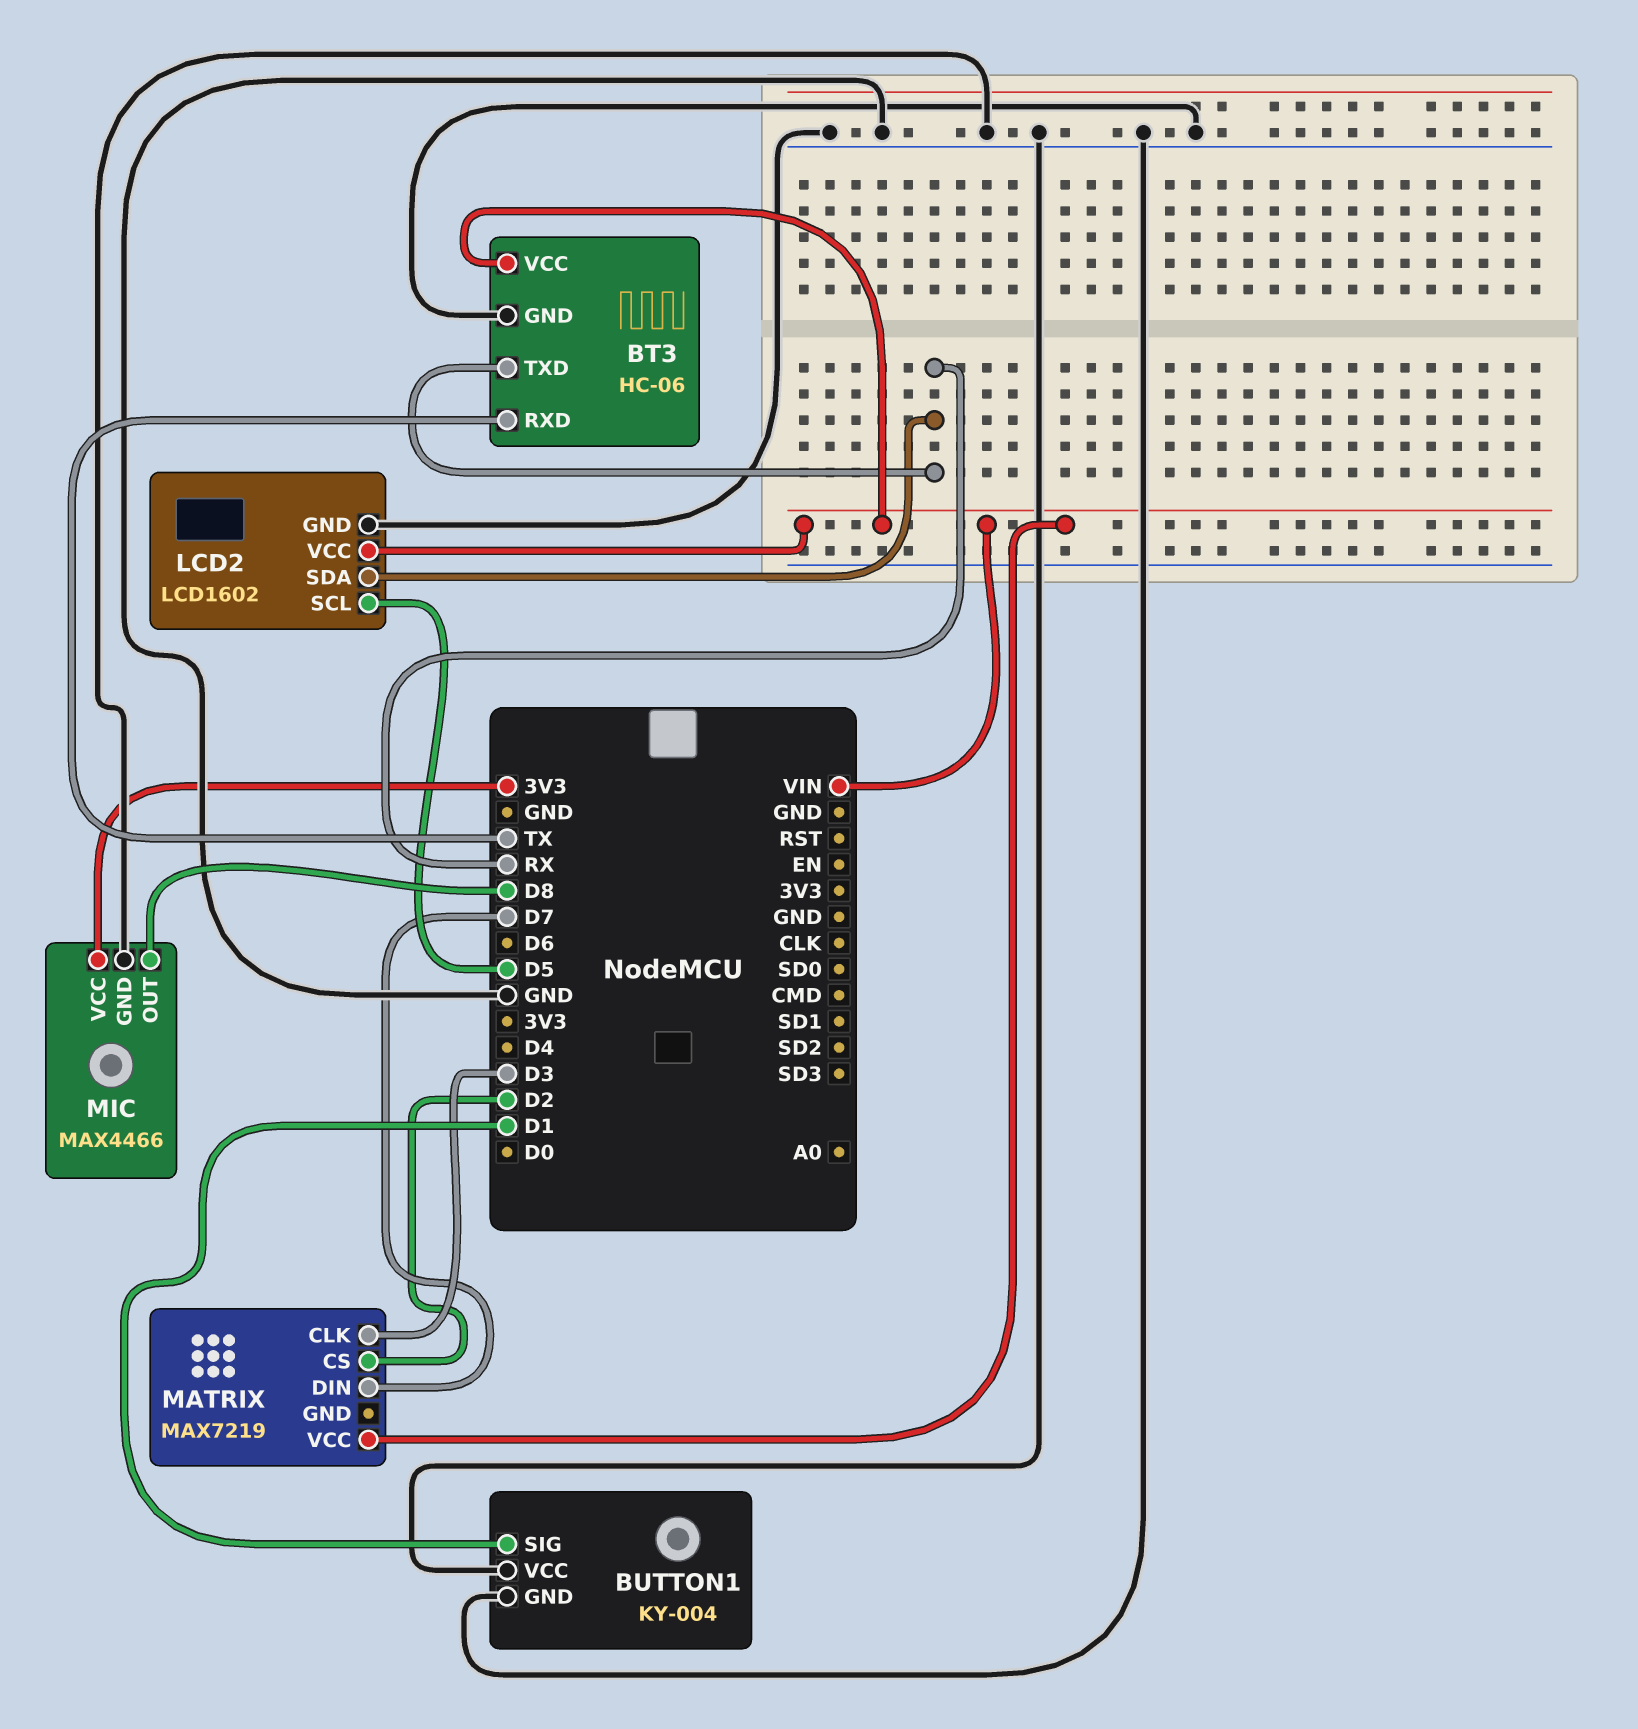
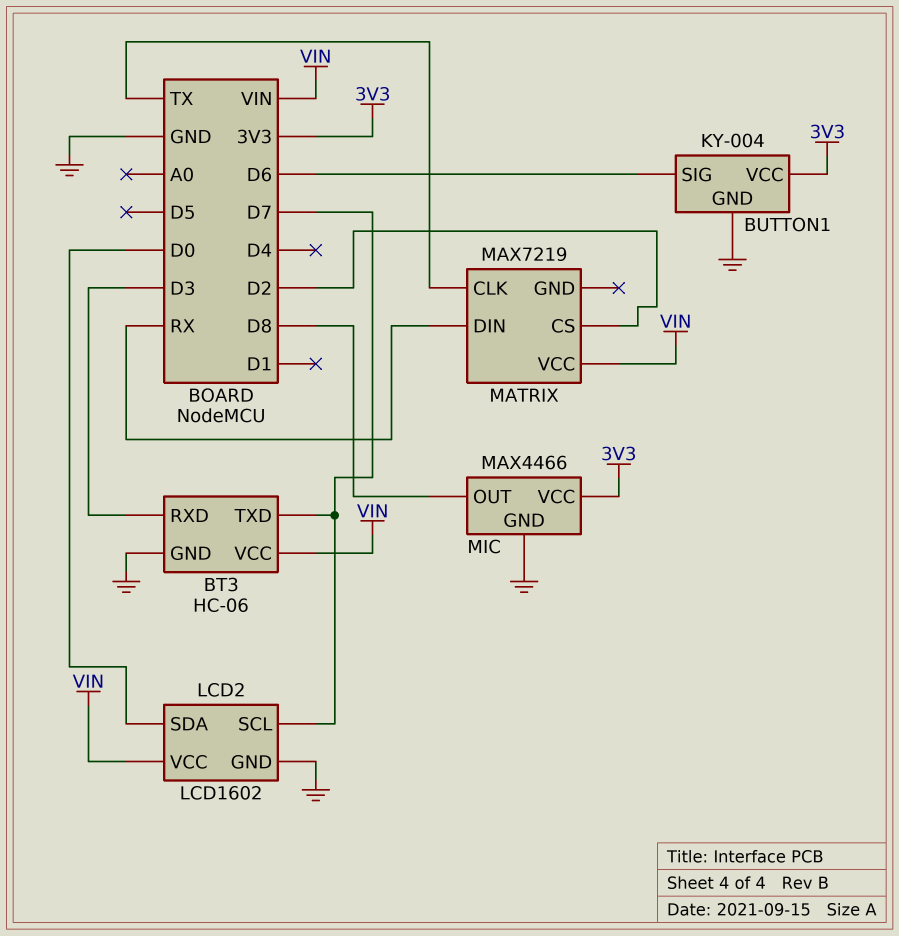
BT3 pin RXD: TX -> D3
BT3 pin TXD: RX -> D7
BUTTON1 pin SIG: D1 -> D6
BUTTON1 pin VCC: GND -> 3V3
LCD2 pin SCL: D5 -> D7
LCD2 pin SDA: RX -> D0
MATRIX pin CLK: D3 -> TX
MATRIX pin DIN: D7 -> RX

